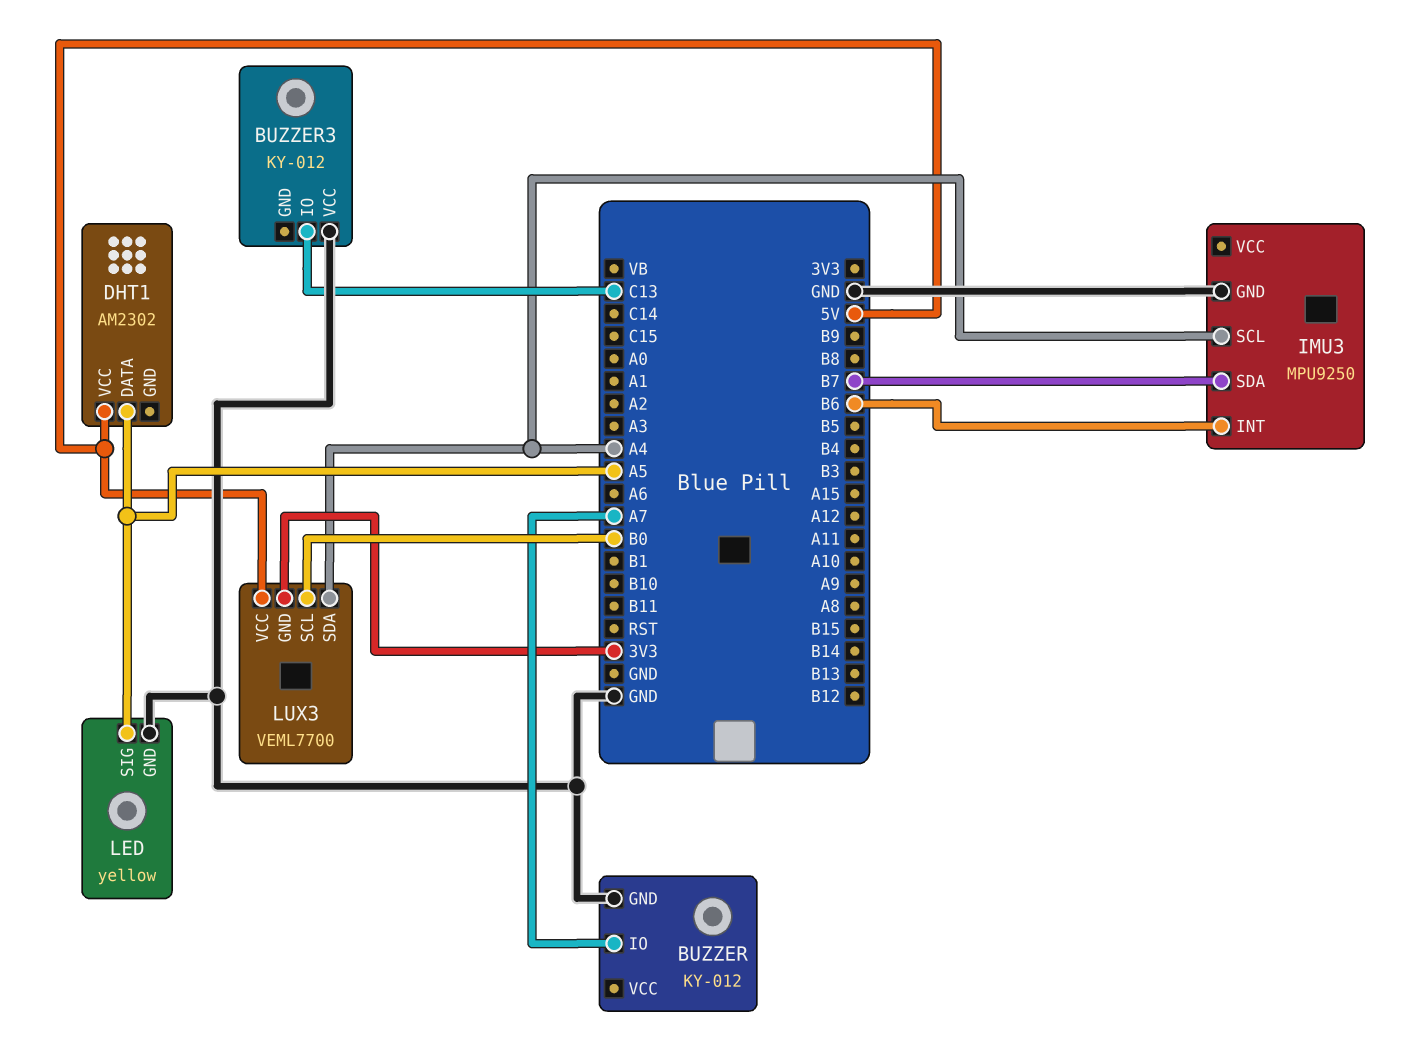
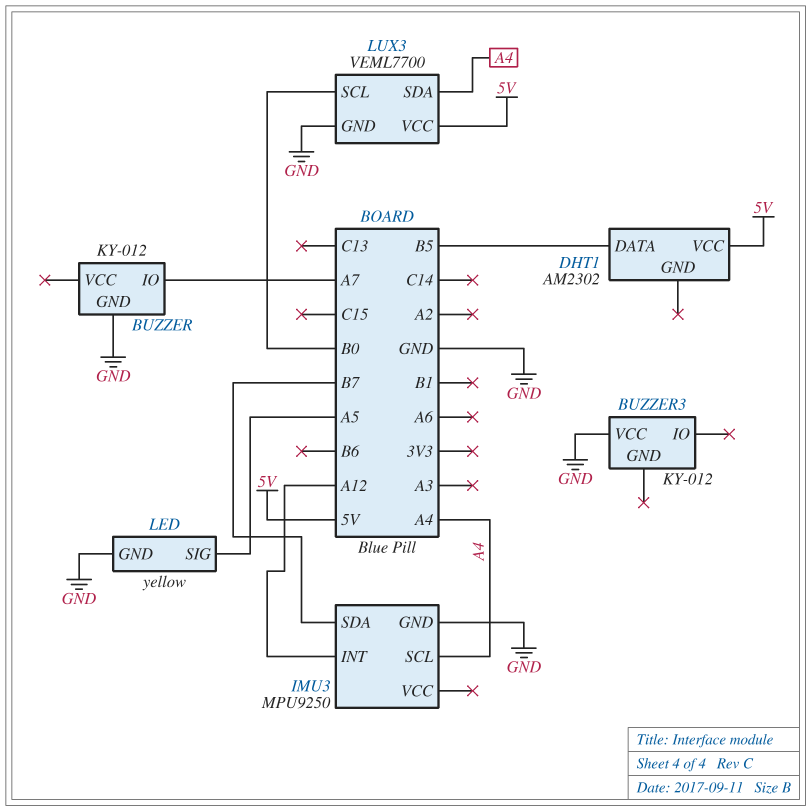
BUZZER3 pin IO: C13 -> none
DHT1 pin DATA: A5 -> B5
IMU3 pin INT: B6 -> A12
LUX3 pin GND: 3V3 -> GND

